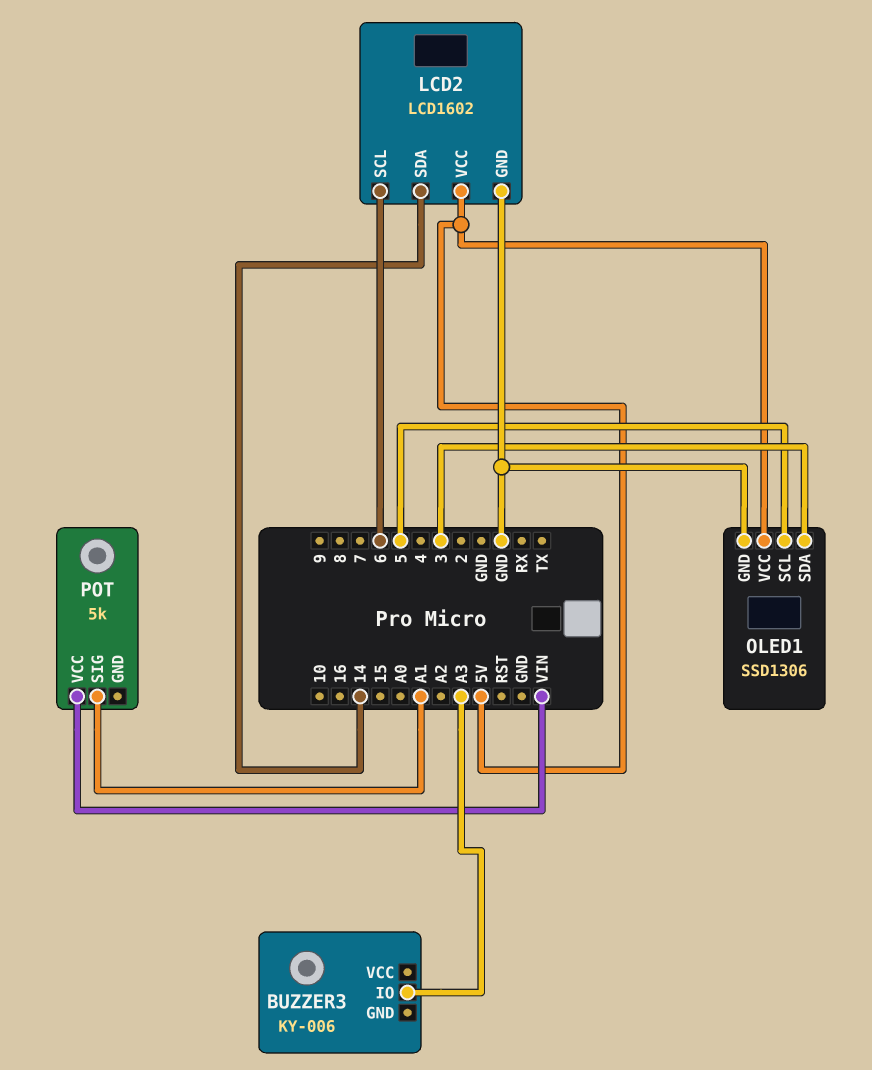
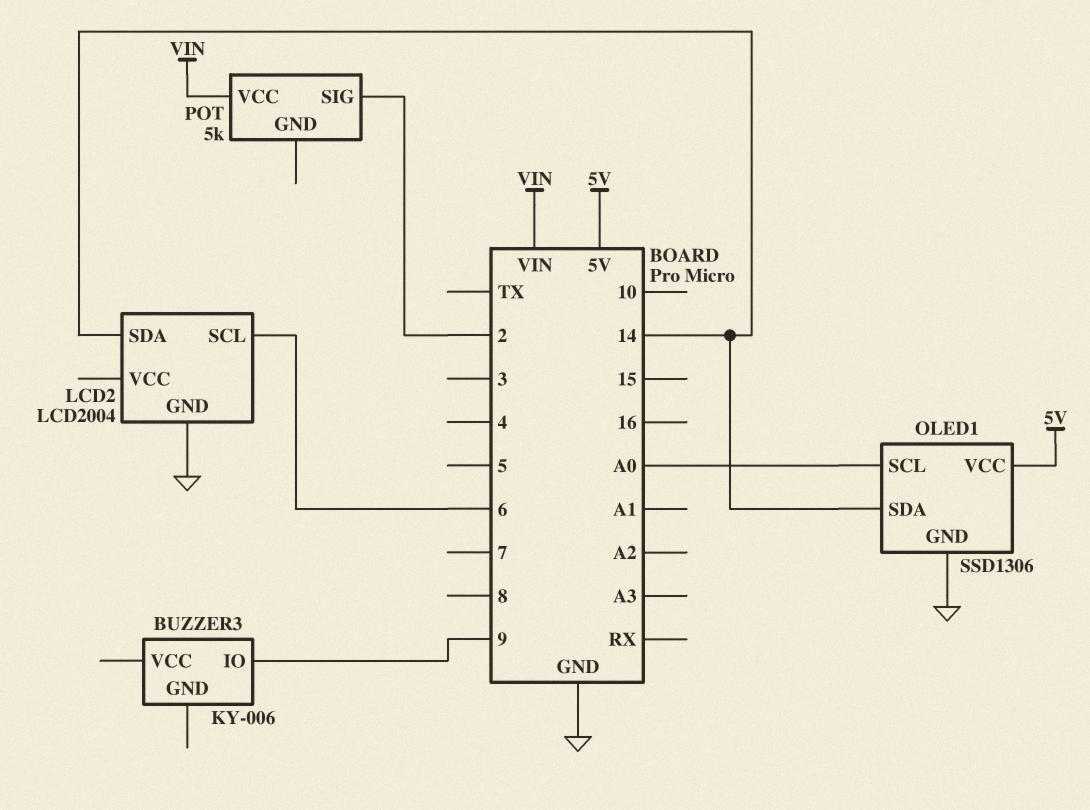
BUZZER3 pin IO: A3 -> 9
LCD2: LCD1602 -> LCD2004
LCD2 pin VCC: 5V -> none
OLED1 pin SCL: 5 -> A0
OLED1 pin SDA: 3 -> 14
POT pin SIG: A1 -> 2

